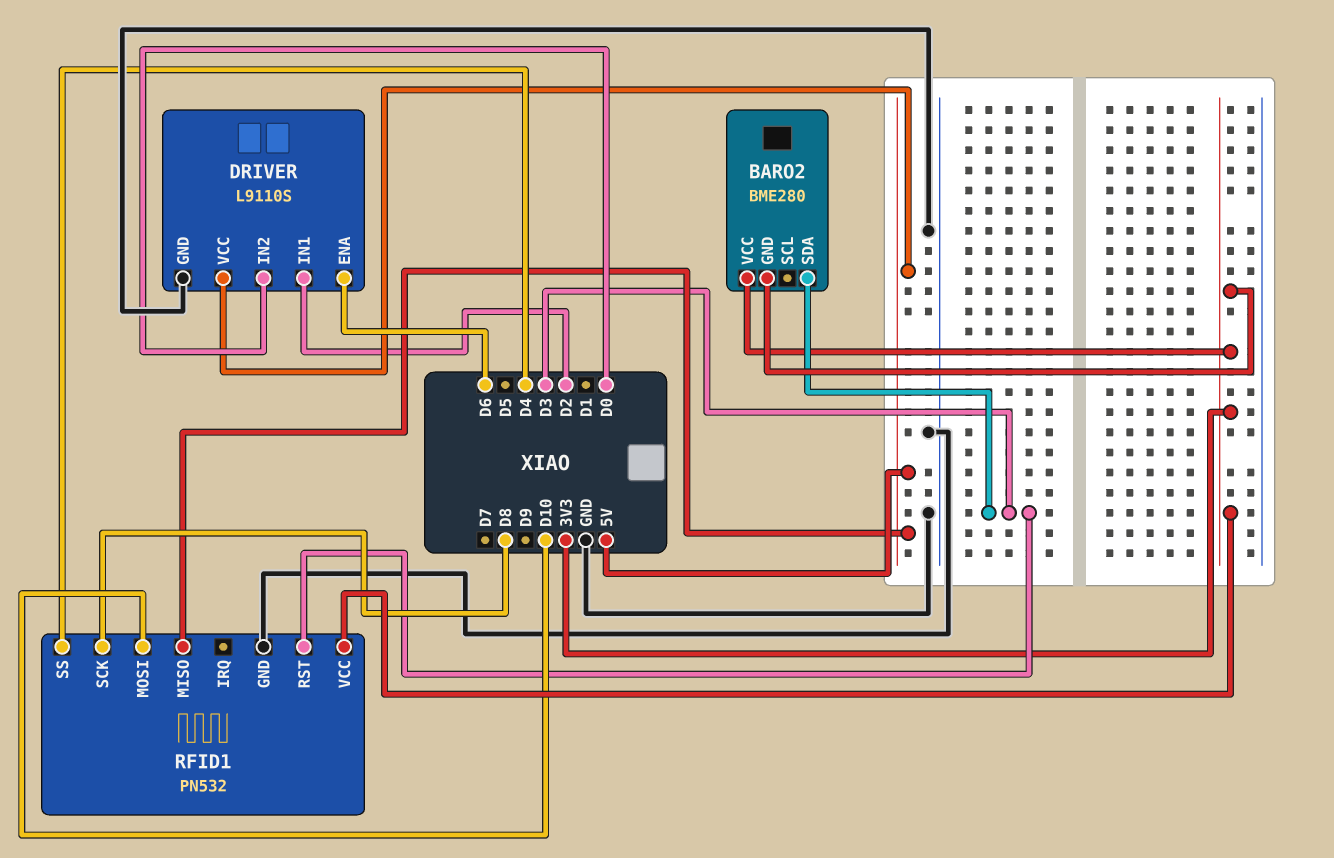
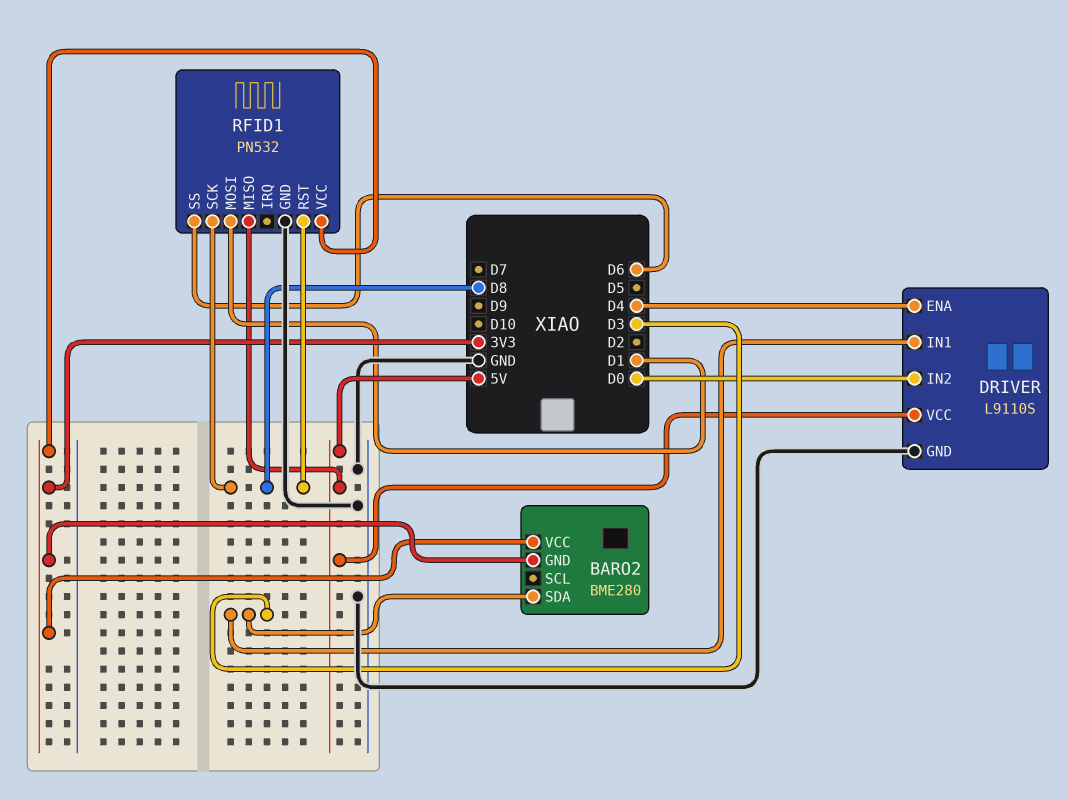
DRIVER pin ENA: D6 -> D4
DRIVER pin IN1: D2 -> D3
RFID1 pin MOSI: D10 -> D1
RFID1 pin RST: D3 -> D8
RFID1 pin SS: D4 -> D6

